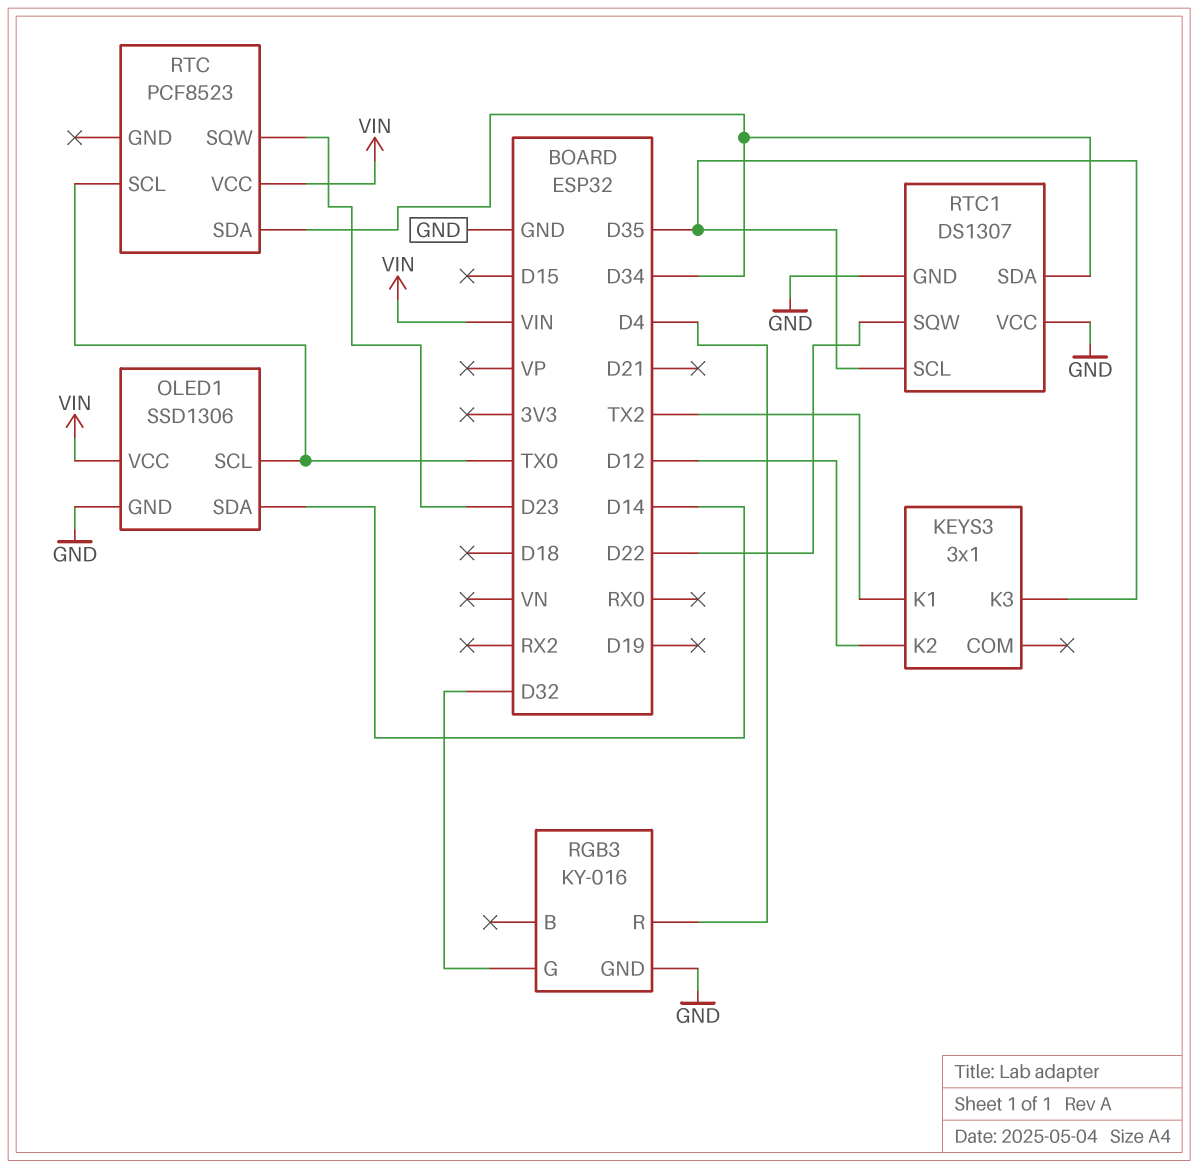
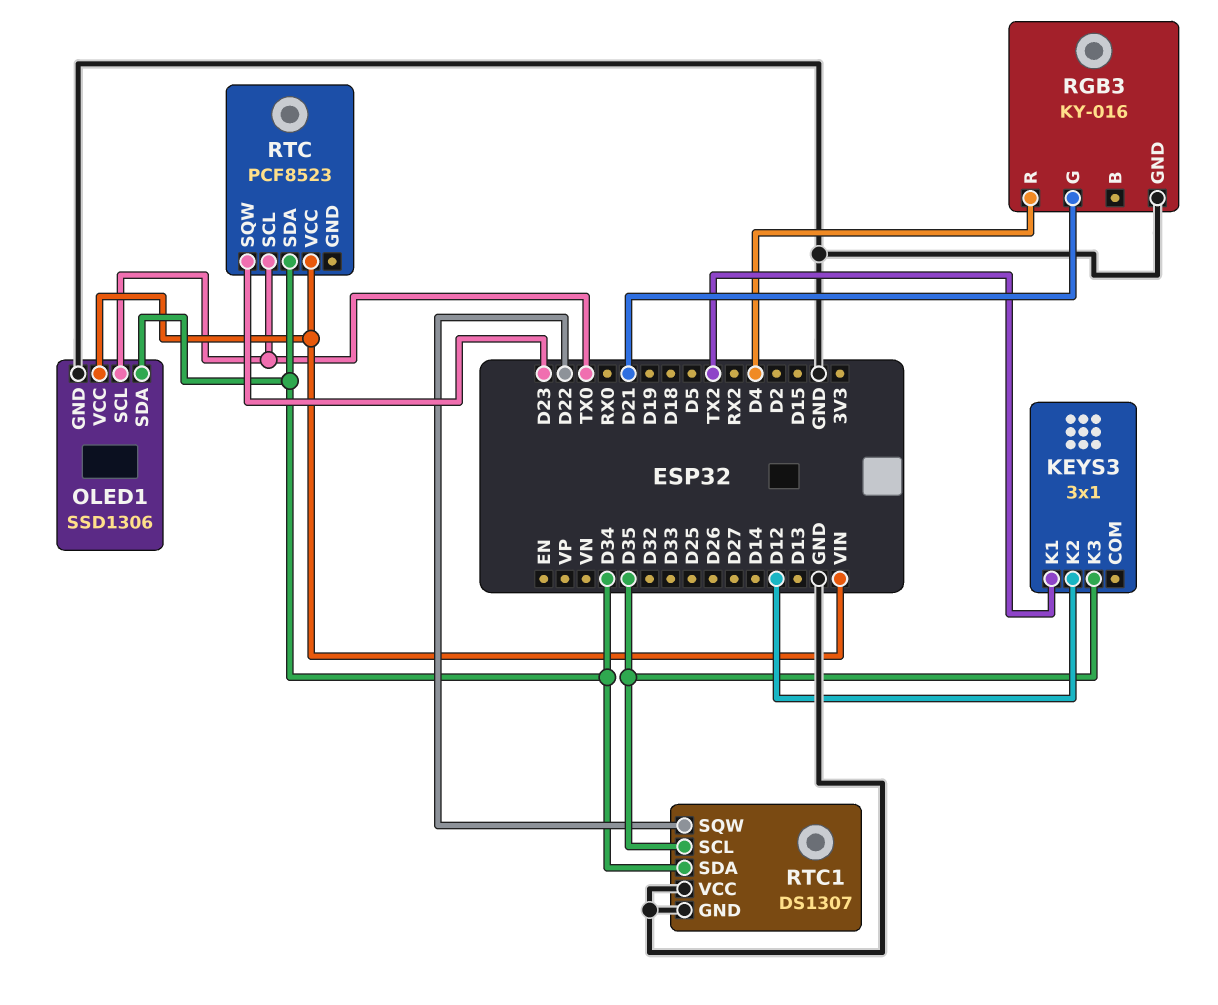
OLED1 pin SDA: D14 -> D34
RGB3 pin G: D32 -> D21

